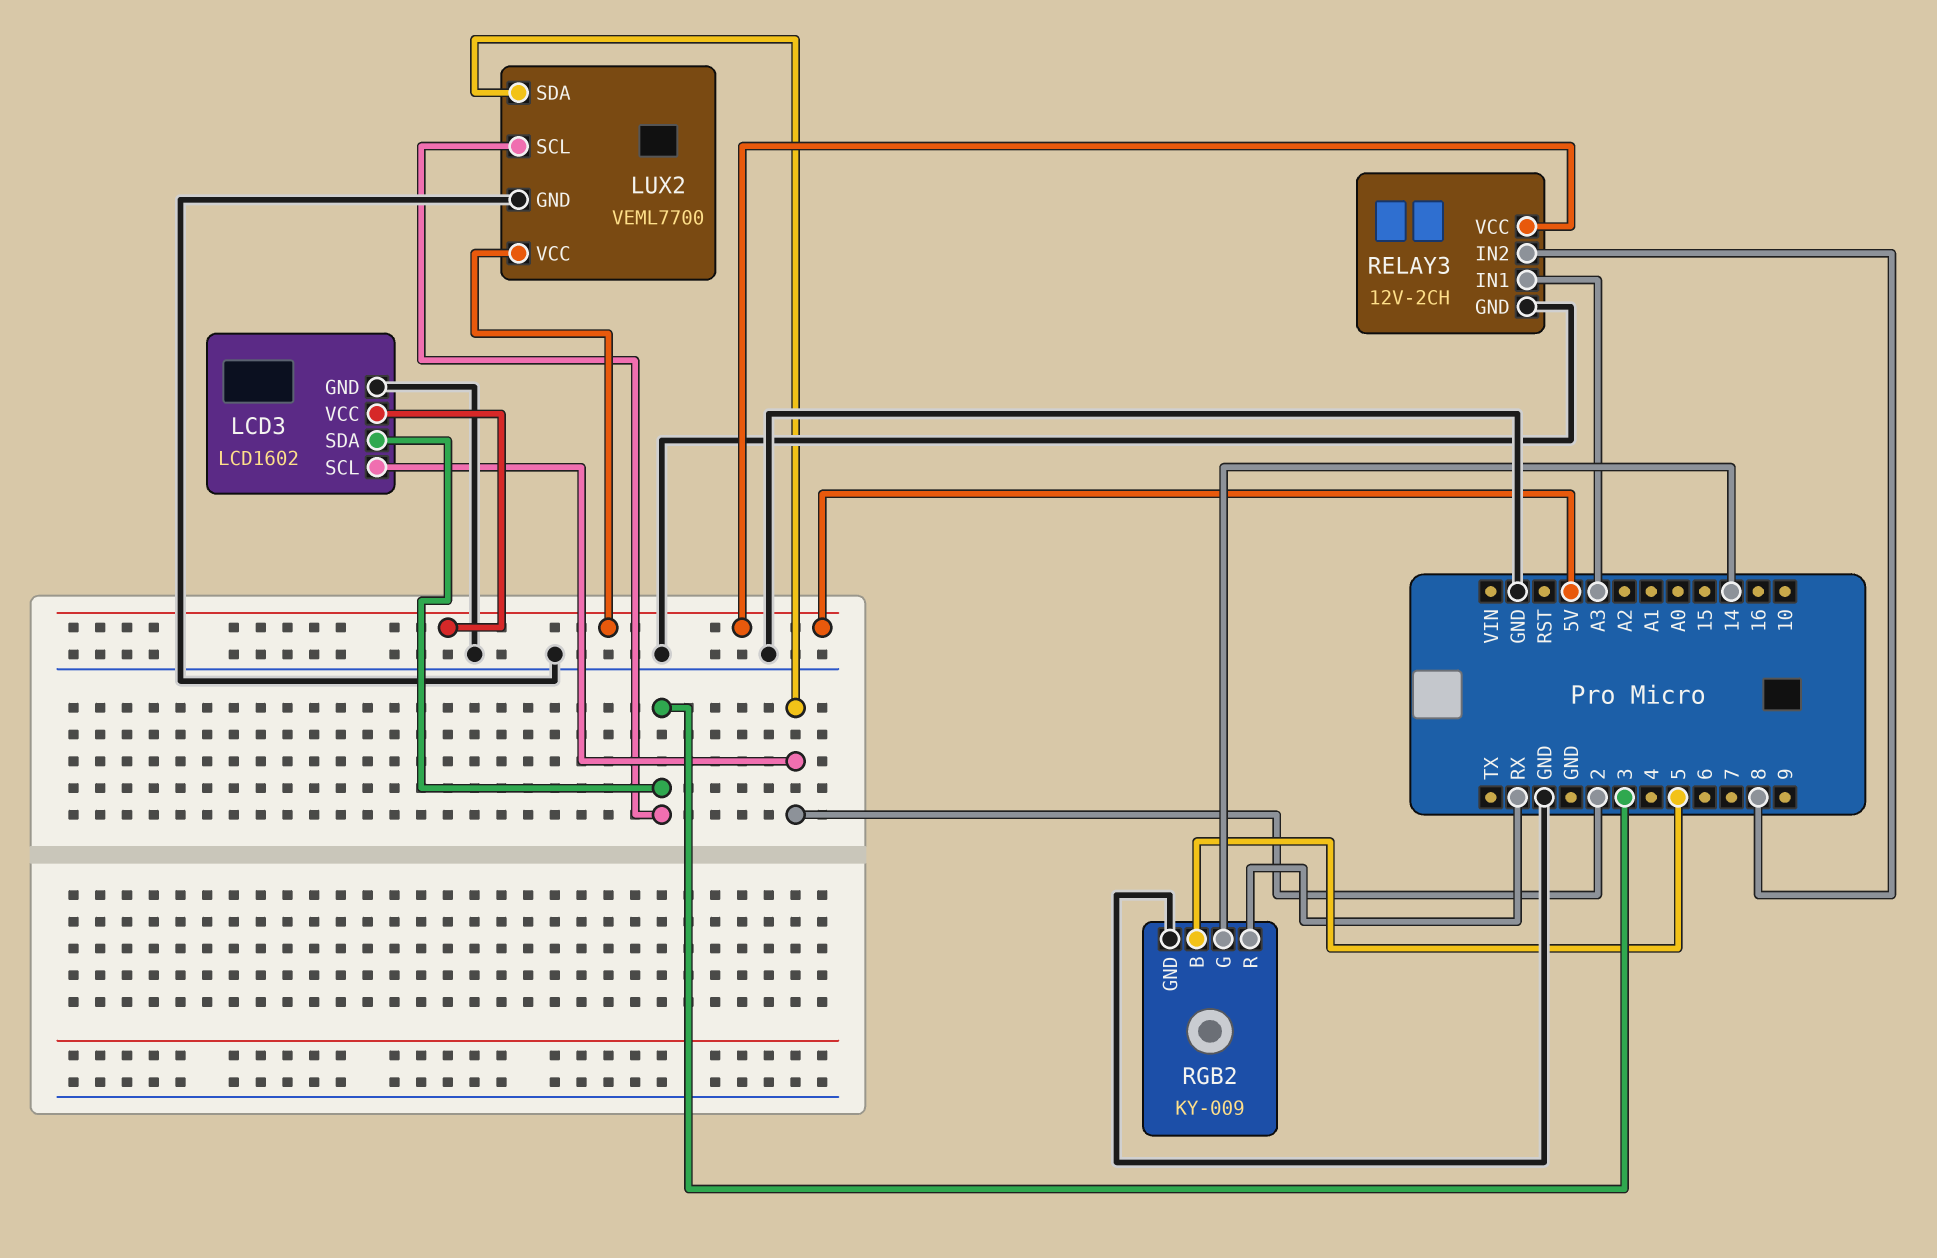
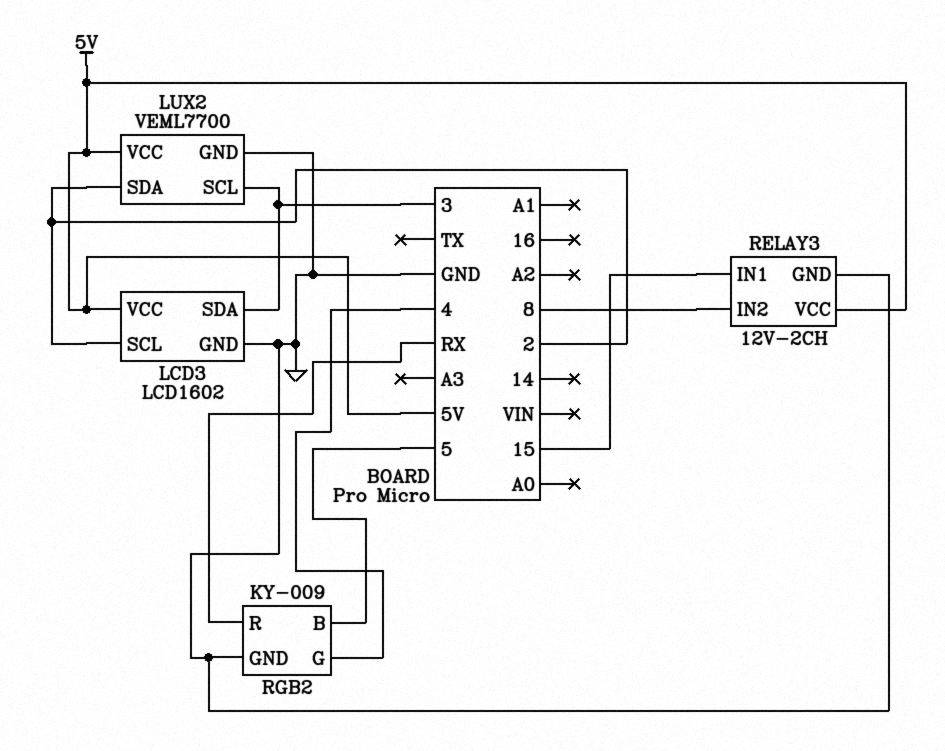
RELAY3 pin IN1: A3 -> 15
RGB2 pin G: 14 -> 4

